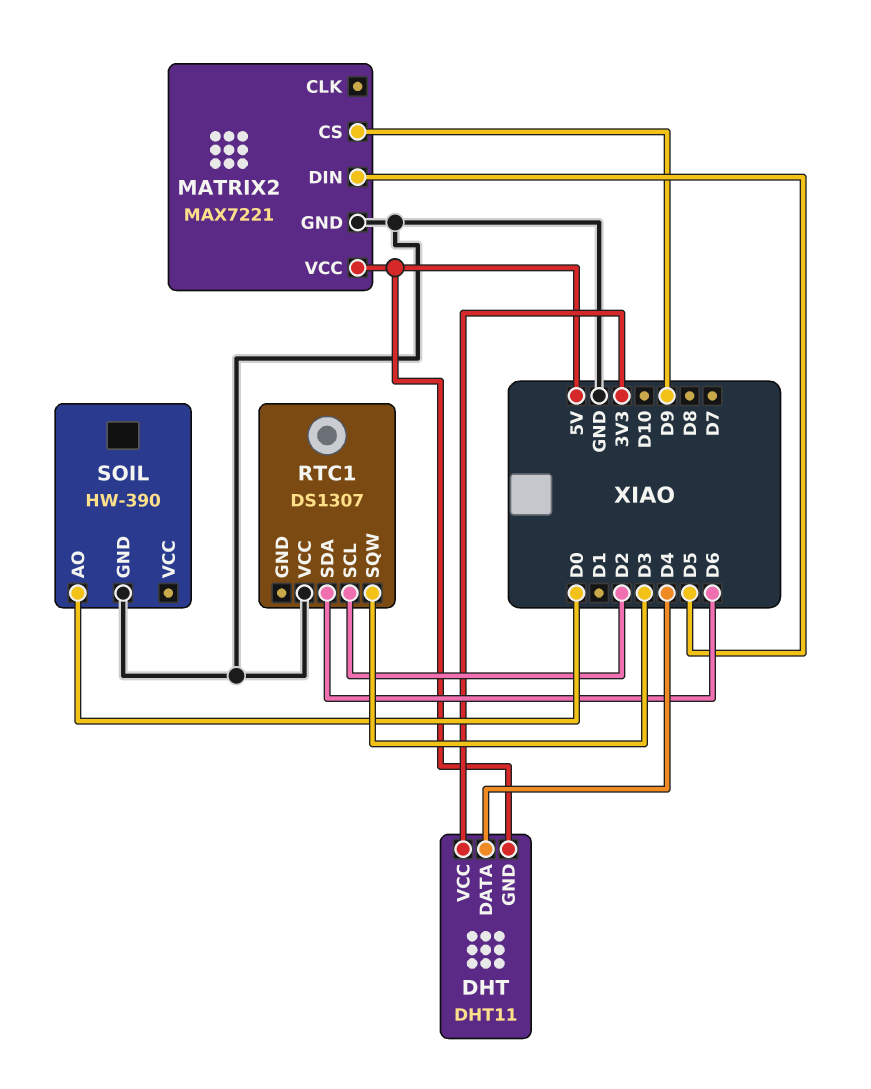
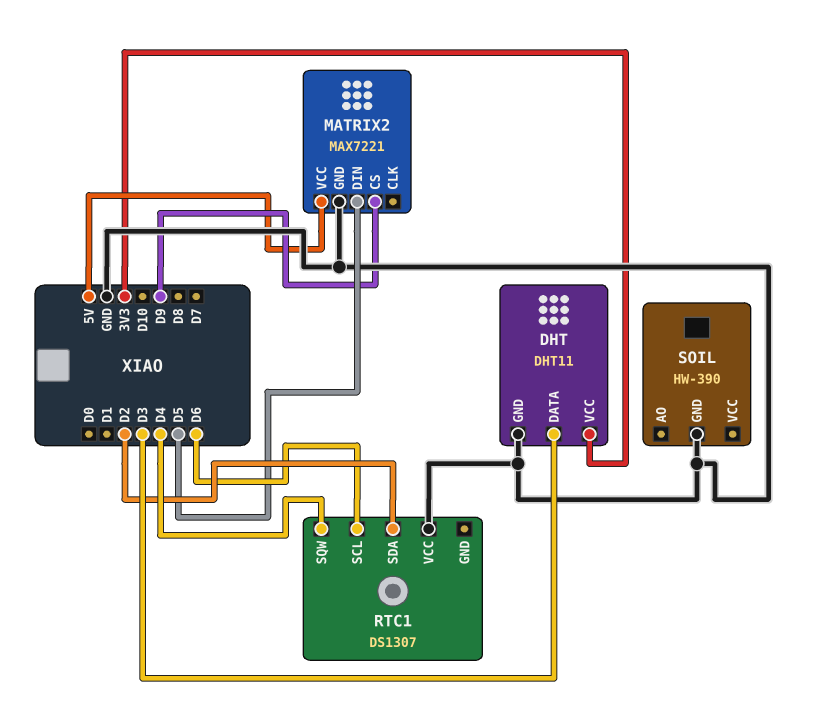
DHT pin DATA: D4 -> D3
DHT pin GND: 5V -> GND
RTC1 pin SCL: D2 -> D6
RTC1 pin SDA: D6 -> D2
RTC1 pin SQW: D3 -> D4
SOIL pin AO: D0 -> none

